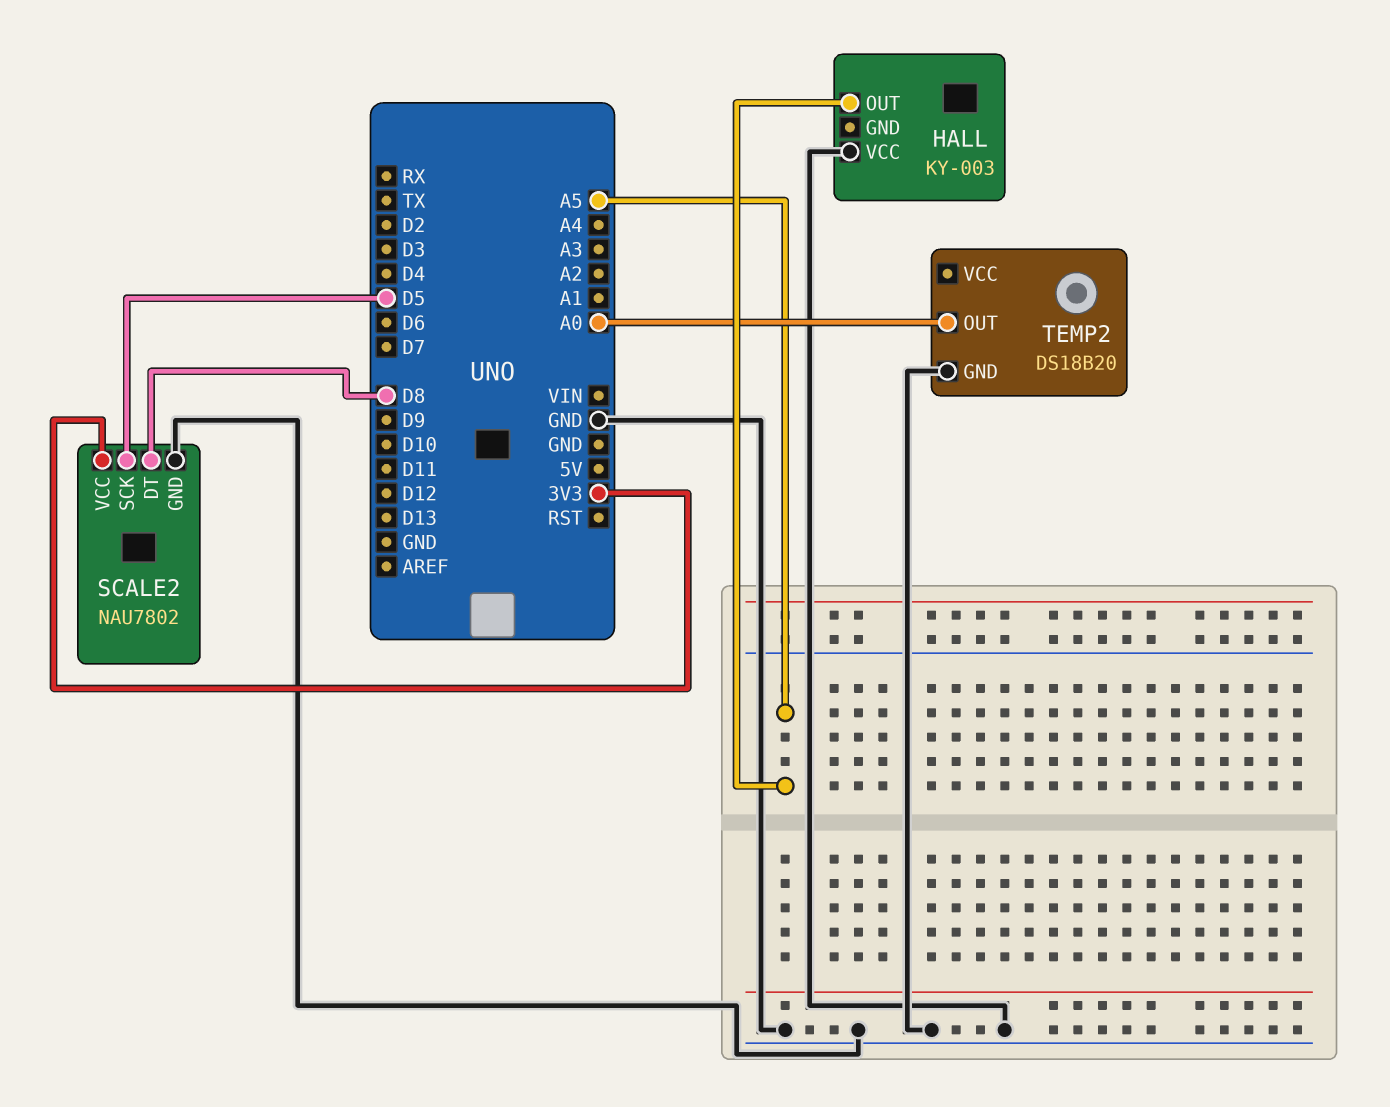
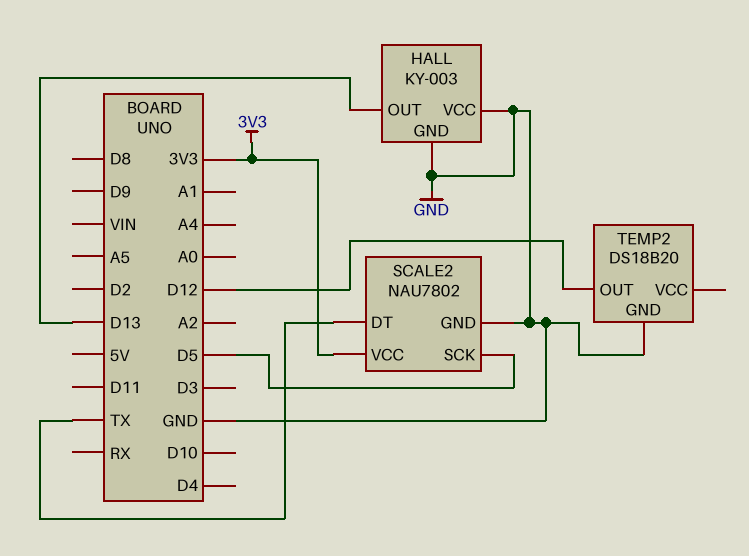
HALL pin GND: none -> GND
HALL pin OUT: A5 -> D13
SCALE2 pin DT: D8 -> TX
TEMP2 pin OUT: A0 -> D12

